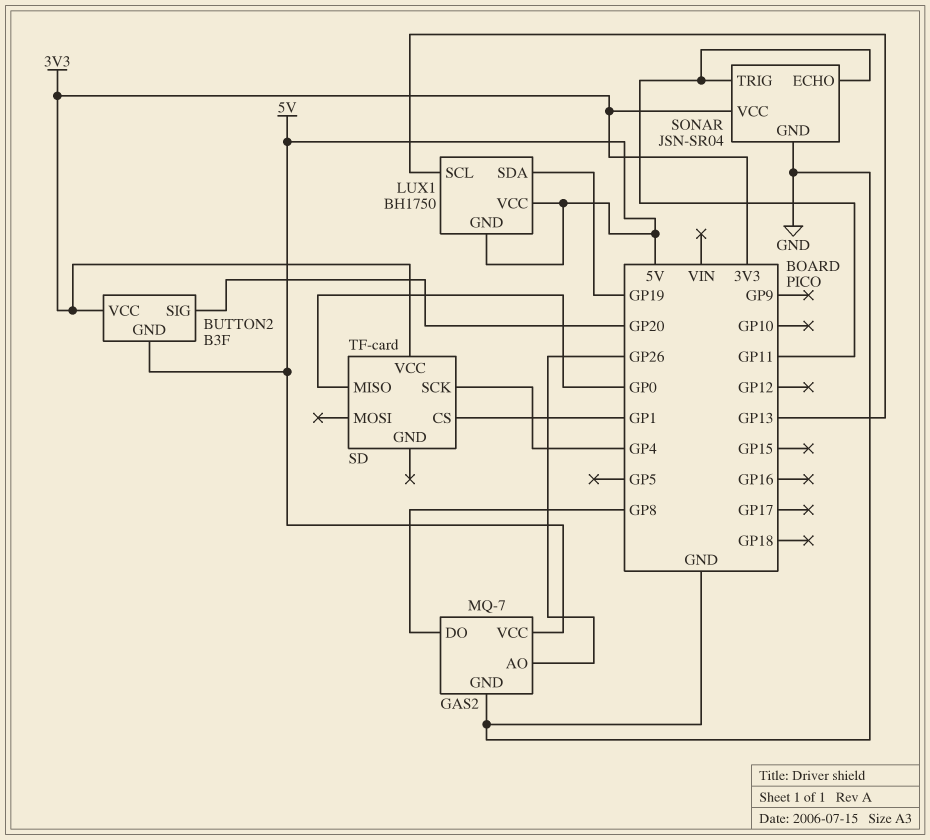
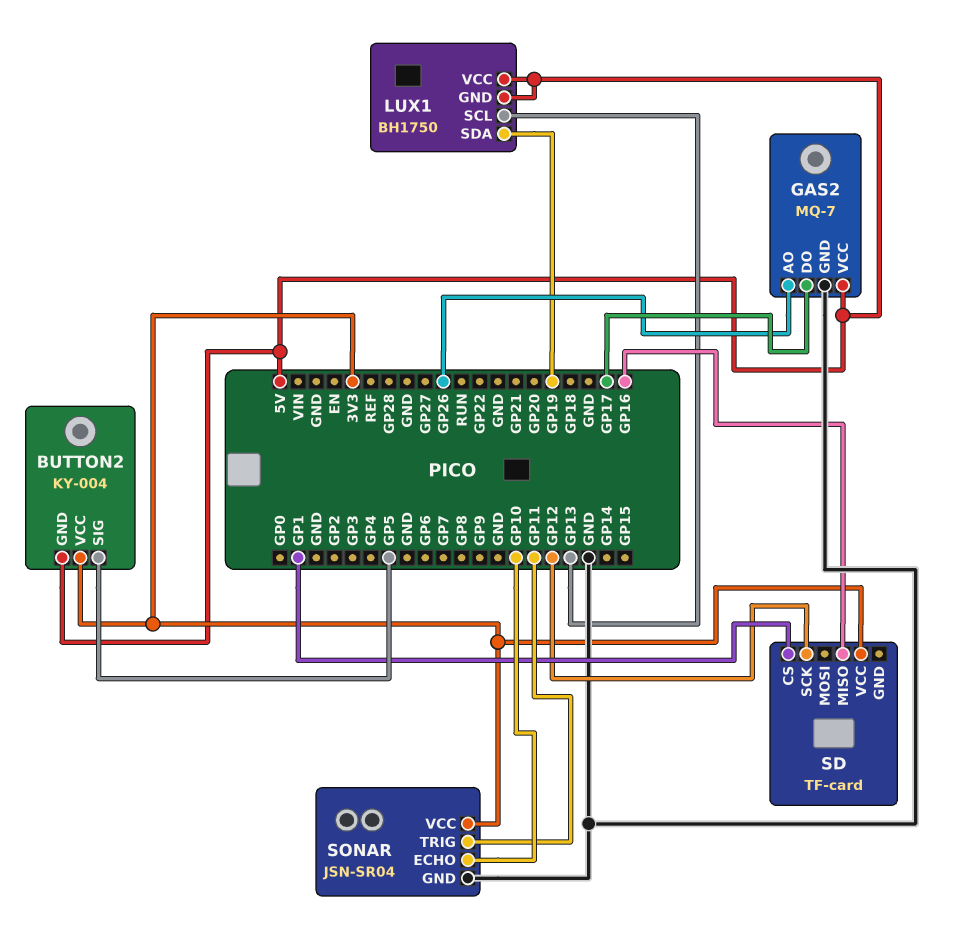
BUTTON2: B3F -> KY-004
BUTTON2 pin SIG: GP20 -> GP5
GAS2 pin DO: GP8 -> GP17
SD pin MISO: GP0 -> GP16
SD pin SCK: GP4 -> GP12
SONAR pin ECHO: GP11 -> GP10

